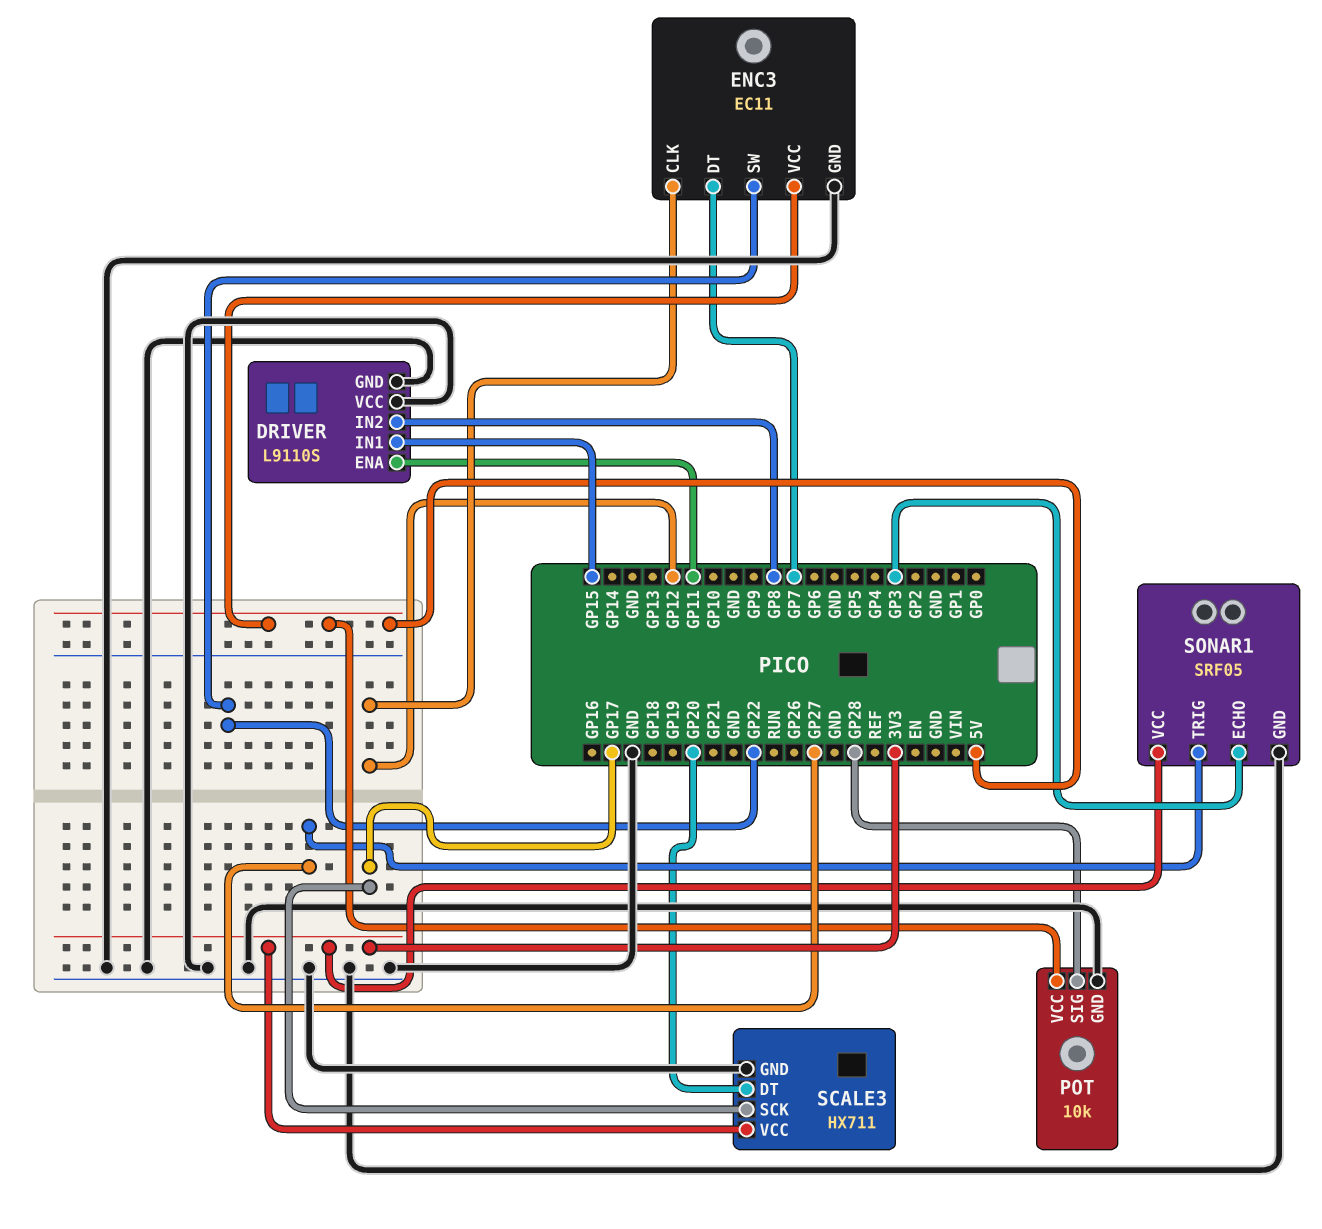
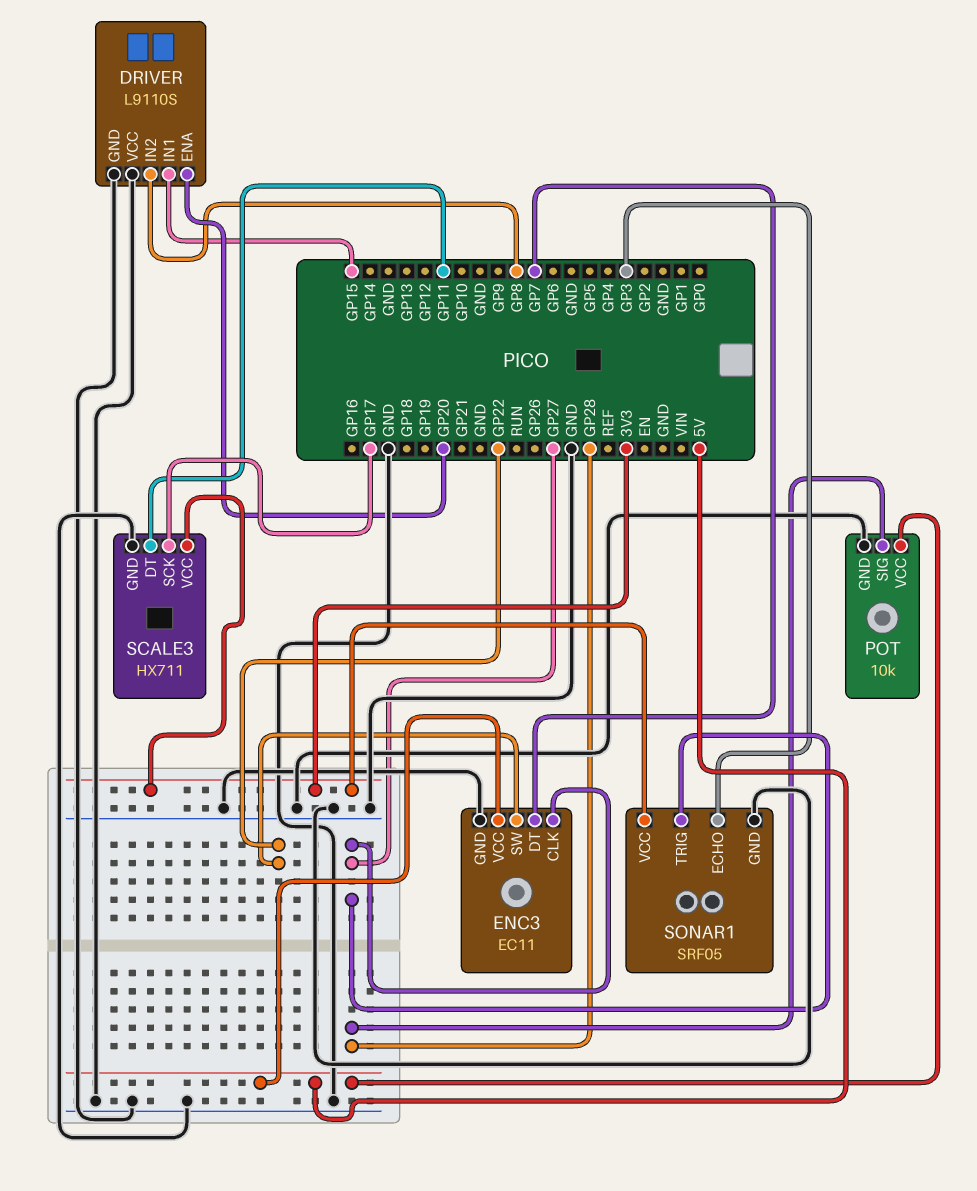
DRIVER pin ENA: GP11 -> GP20
ENC3 pin CLK: GP12 -> GP27
SCALE3 pin DT: GP20 -> GP11

